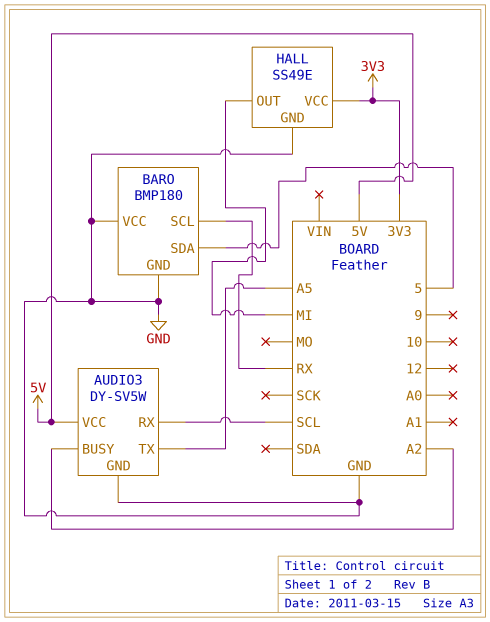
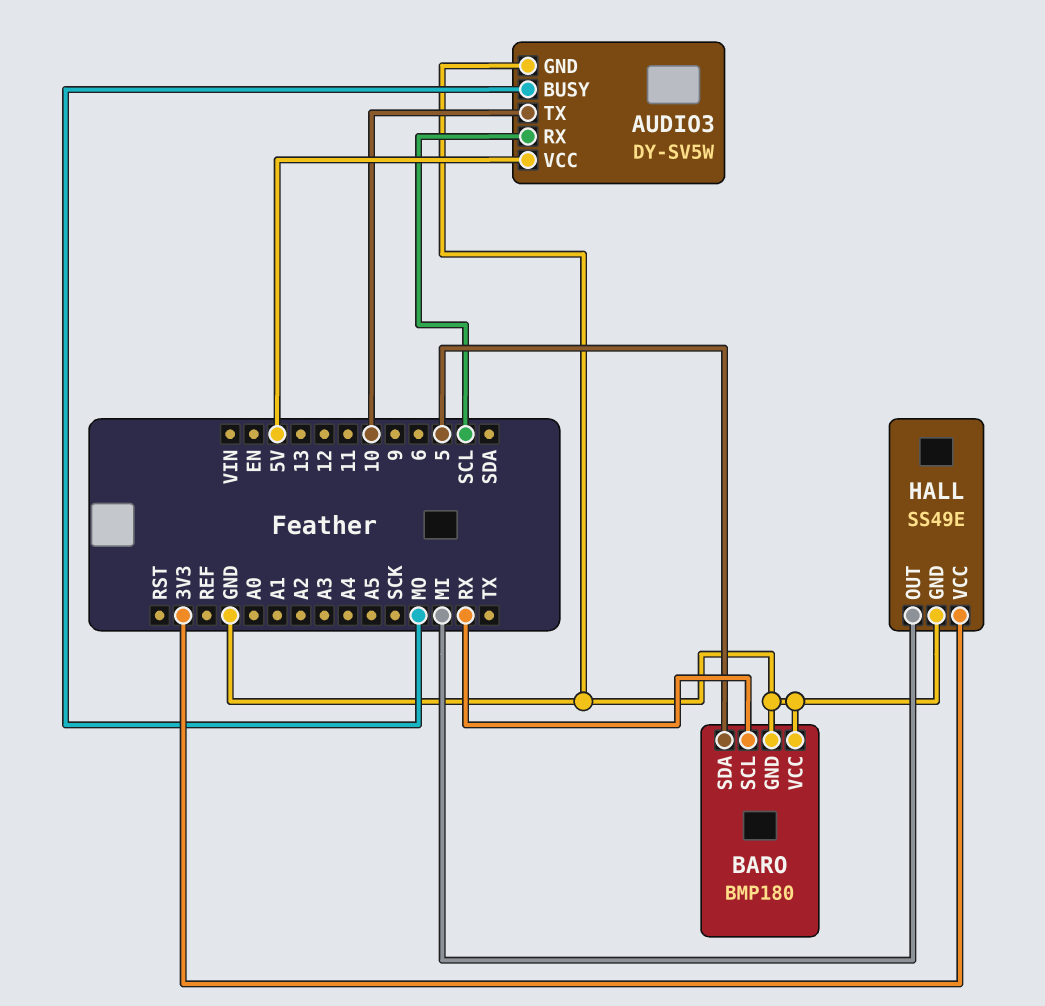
AUDIO3 pin BUSY: A2 -> MO
AUDIO3 pin TX: A5 -> 10

